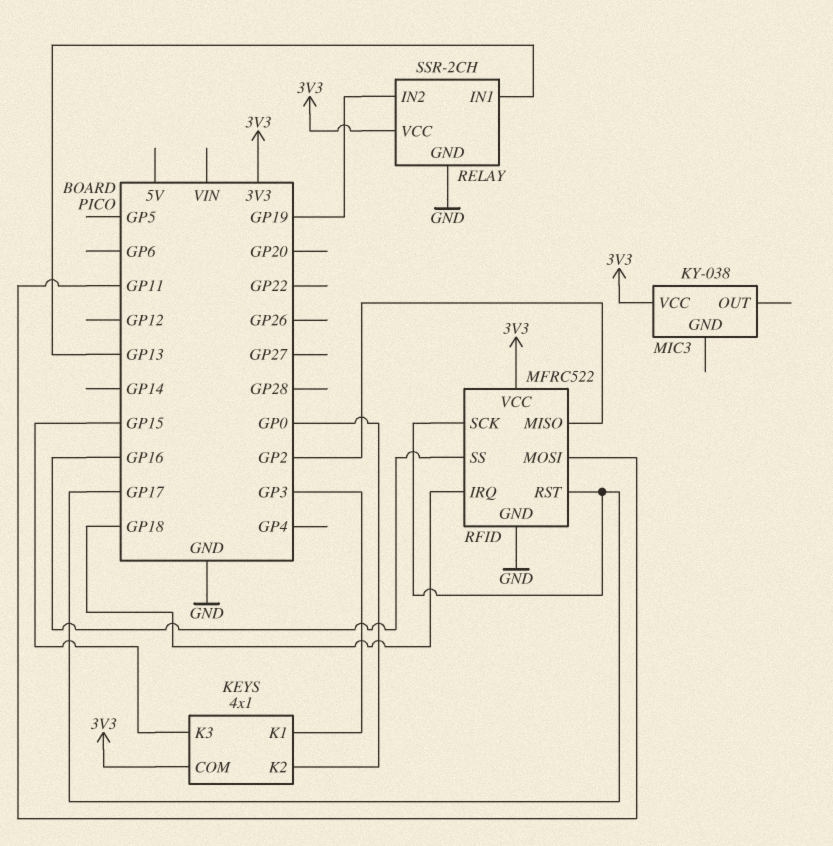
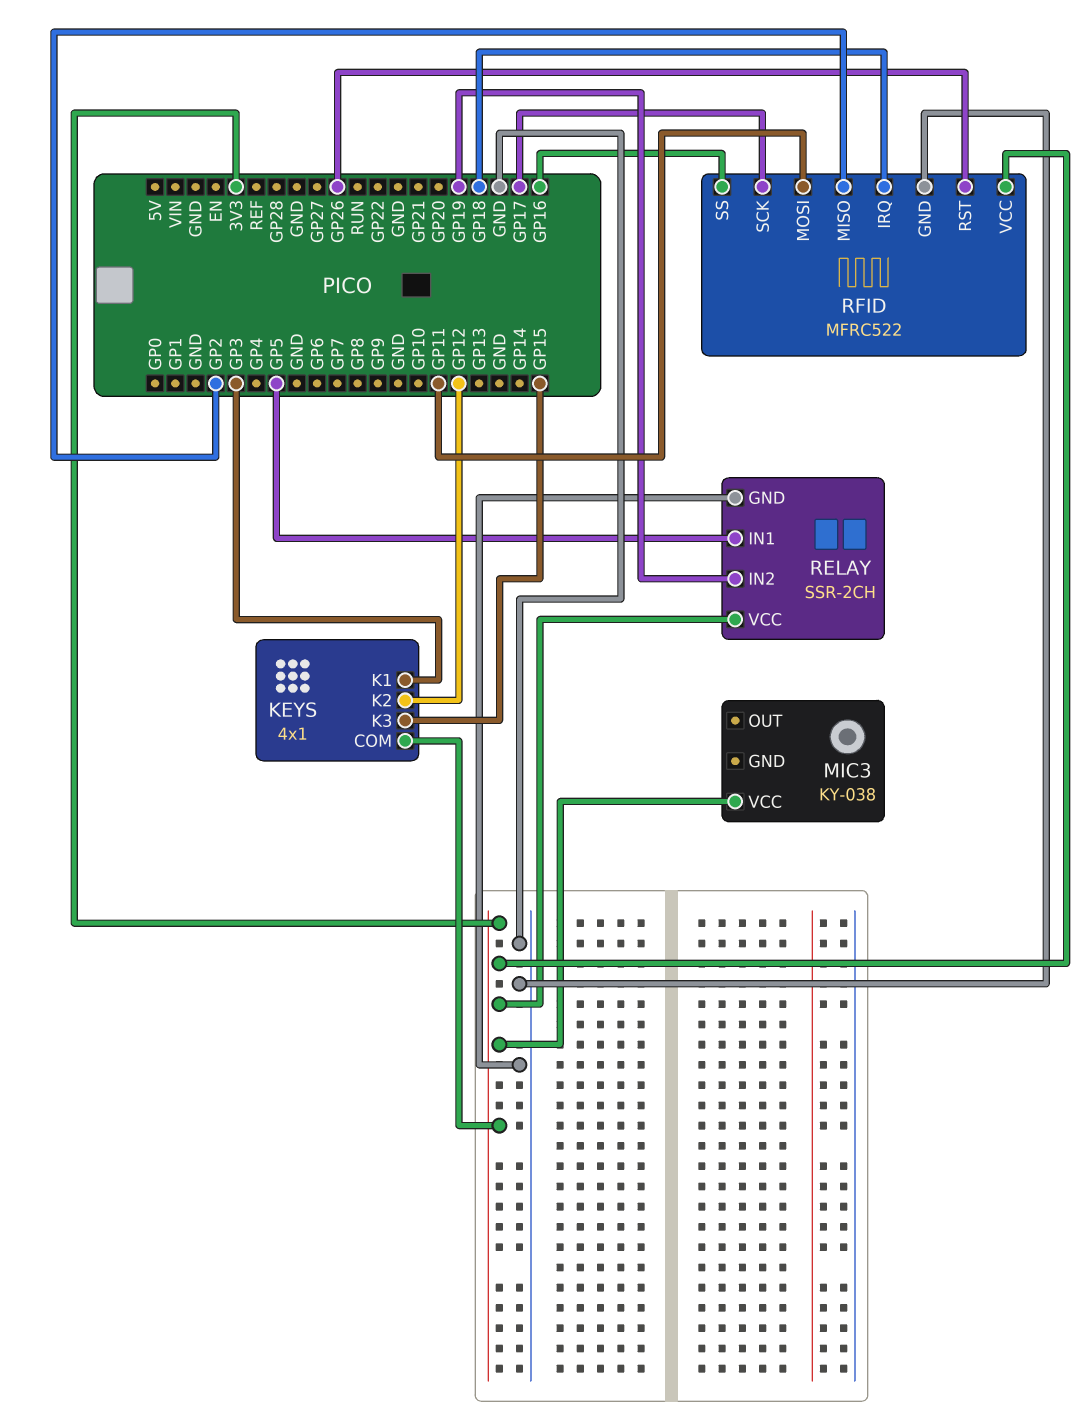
KEYS pin K2: GP0 -> GP12
RELAY pin IN1: GP13 -> GP5
RFID pin RST: GP17 -> GP26

